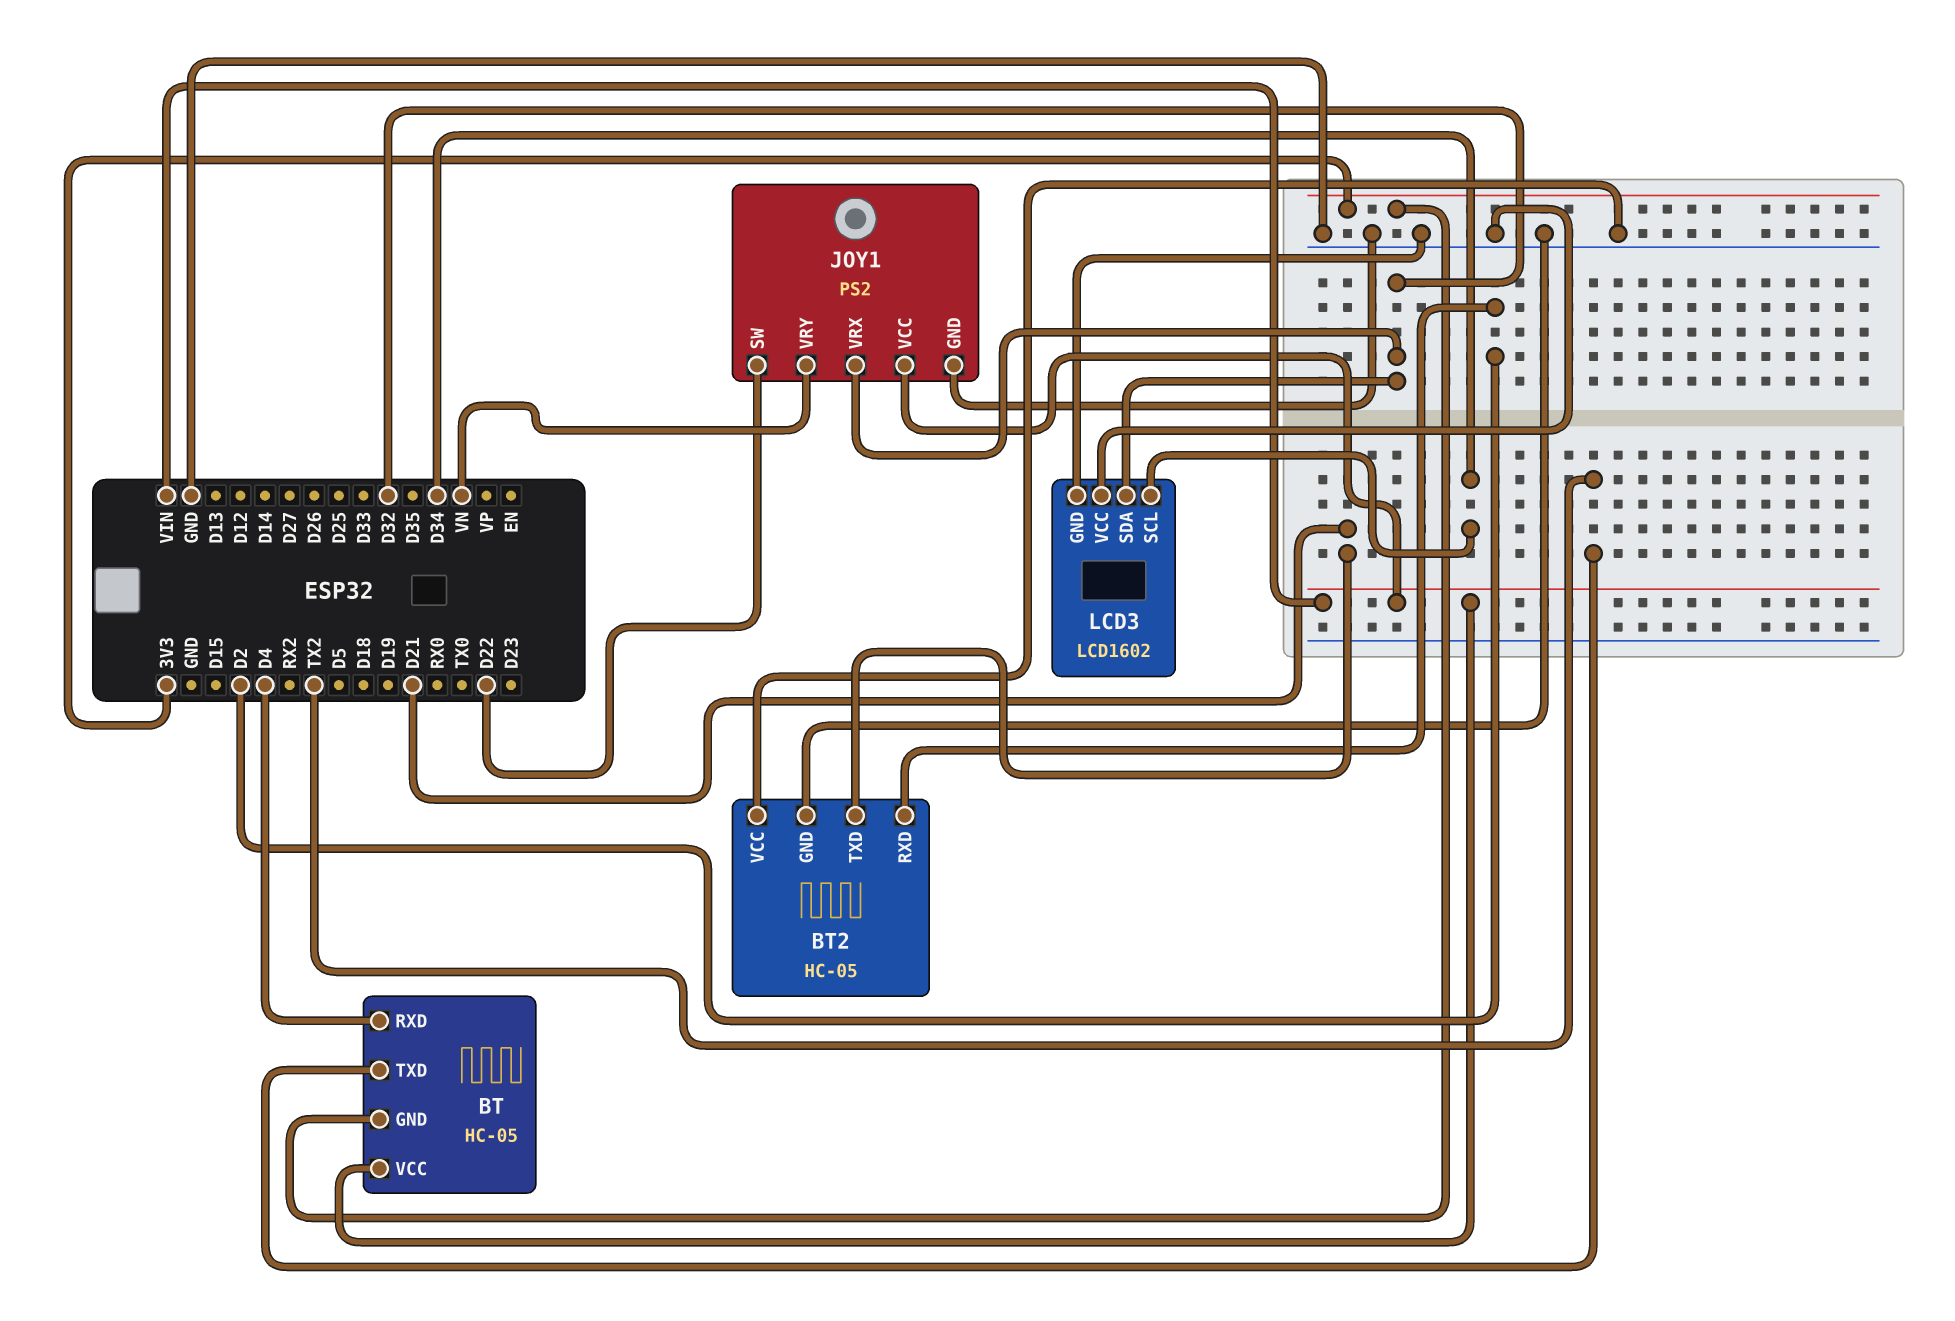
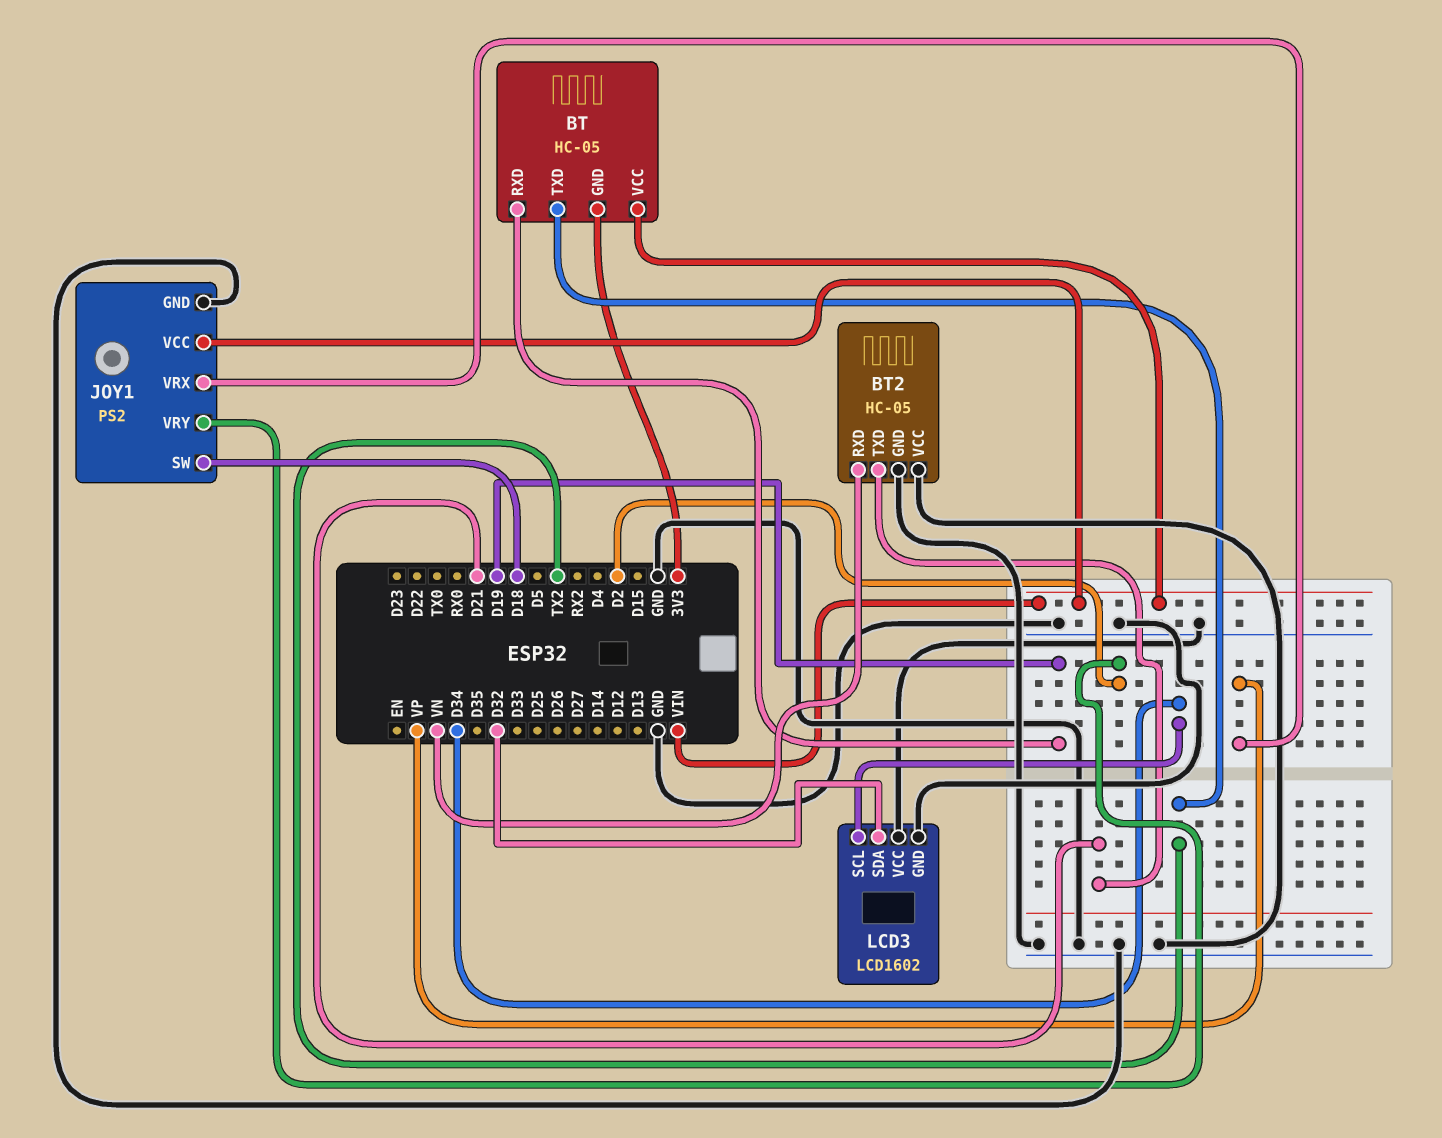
BT pin RXD: D4 -> D19
BT2 pin RXD: D2 -> VN
JOY1 pin SW: D22 -> D18
JOY1 pin VRX: D32 -> VP
JOY1 pin VRY: VN -> D2

